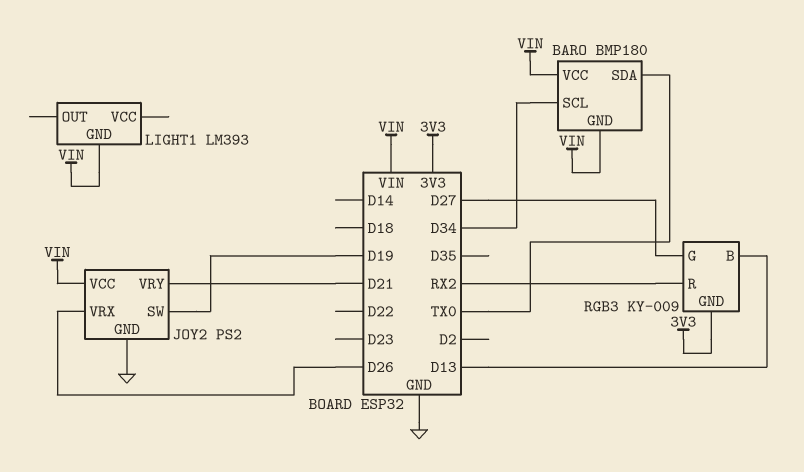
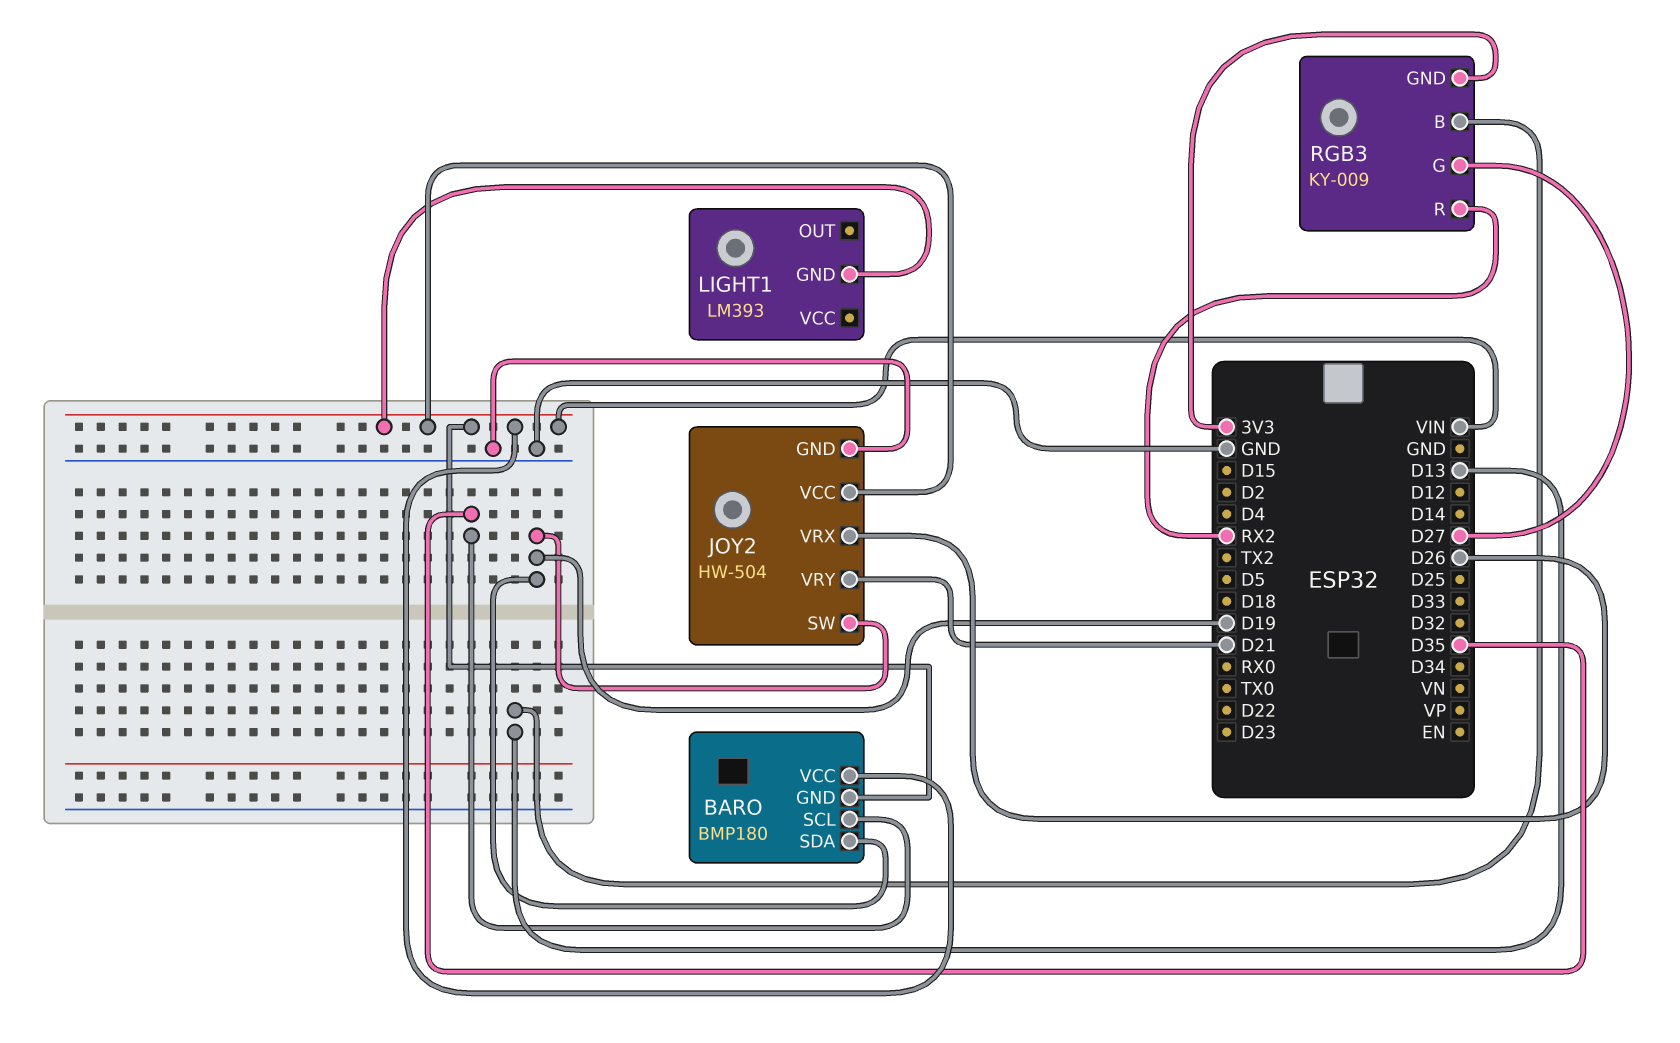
BARO pin SCL: D34 -> D35
BARO pin SDA: TX0 -> D19
JOY2: PS2 -> HW-504

